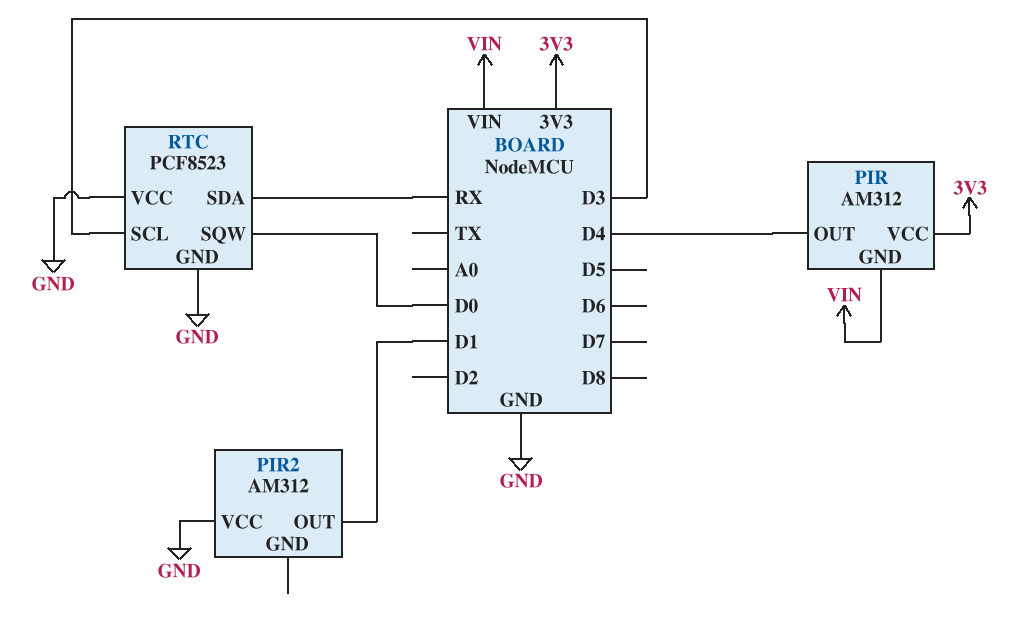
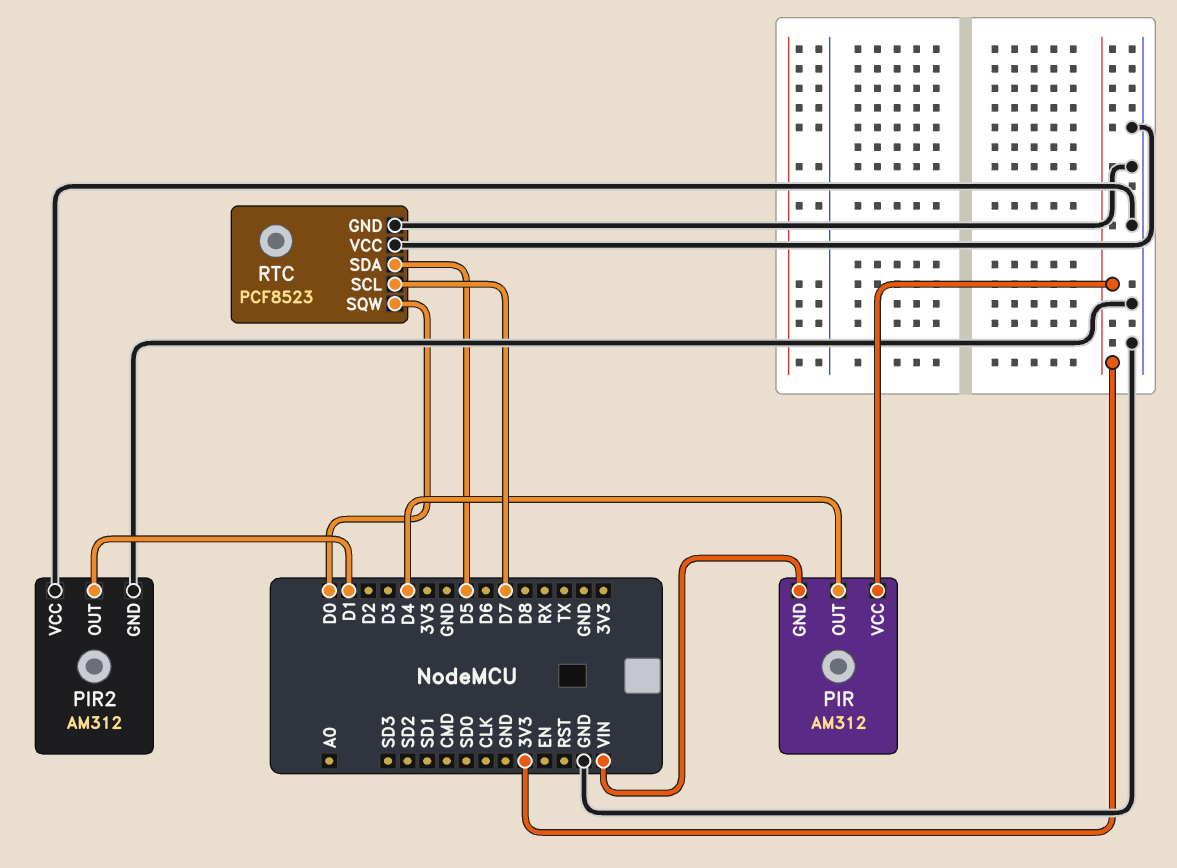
PIR2 pin GND: none -> GND
RTC pin SCL: D3 -> D7
RTC pin SDA: RX -> D5

